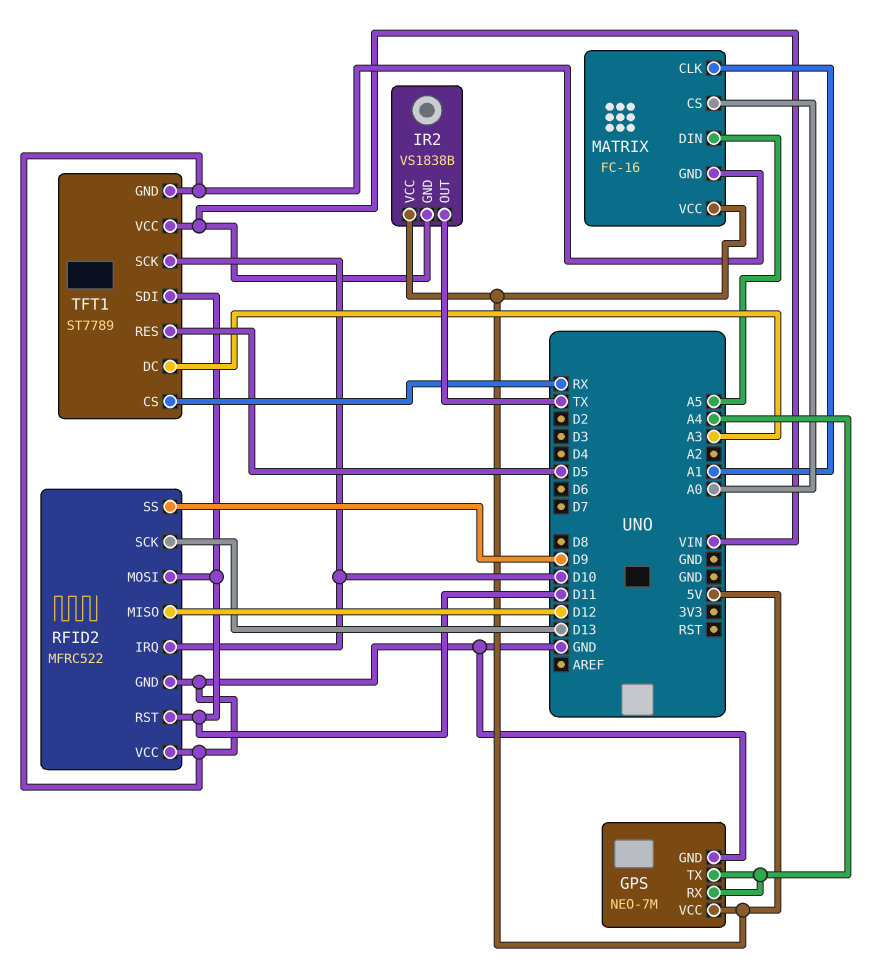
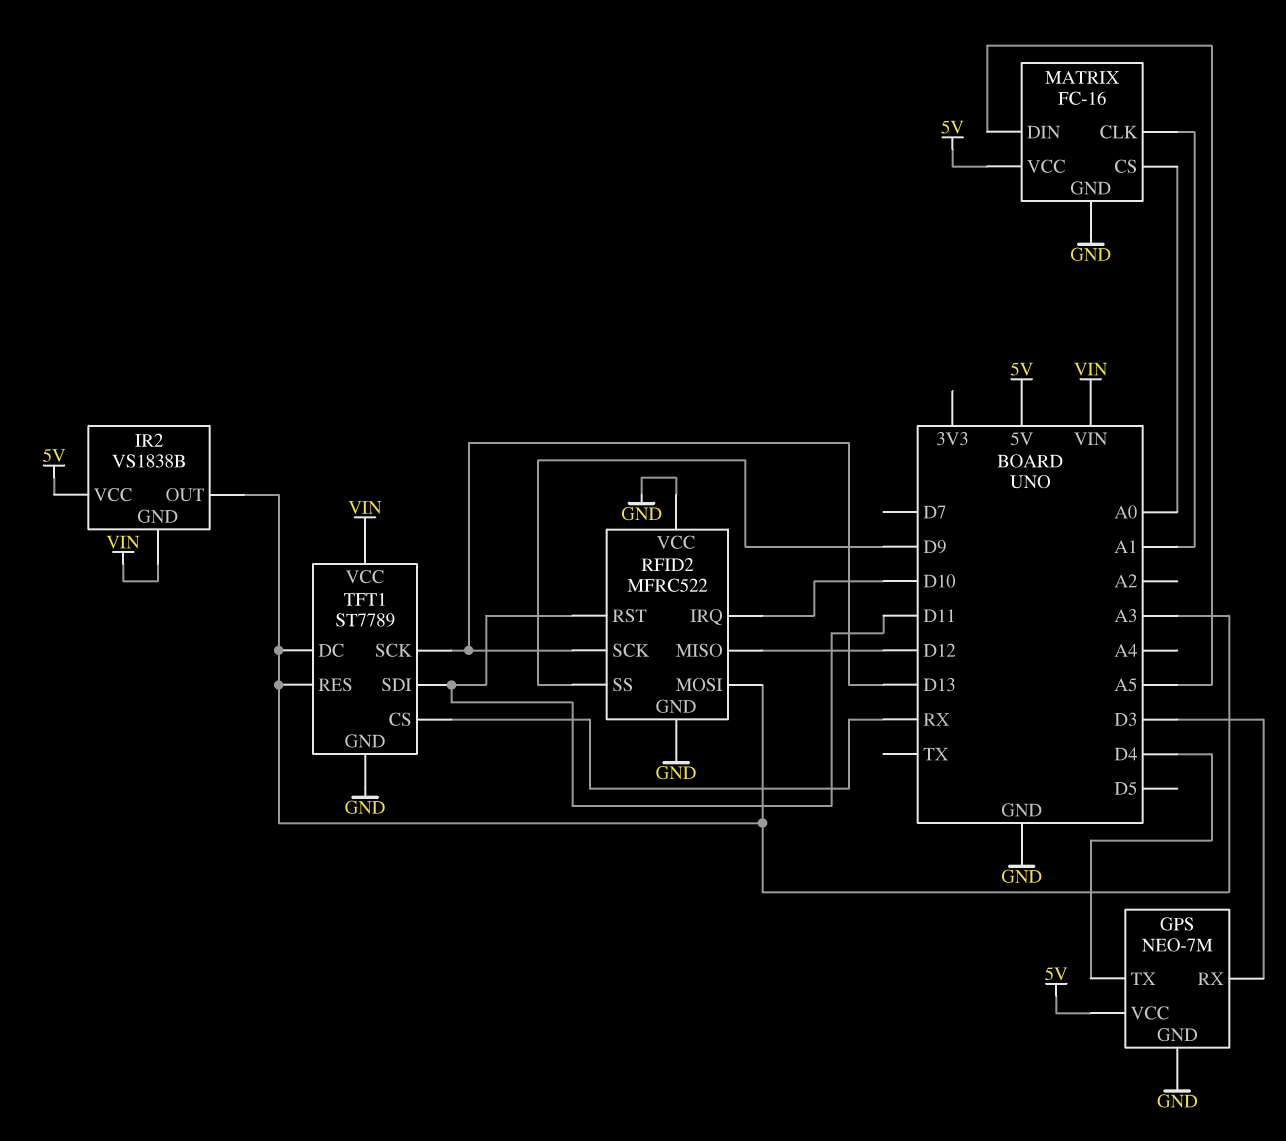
GPS pin RX: A4 -> D3
GPS pin TX: A4 -> D4
IR2 pin OUT: TX -> A3
RFID2 pin MOSI: D11 -> A3
TFT1 pin RES: D5 -> A3
TFT1 pin SCK: D10 -> D13

